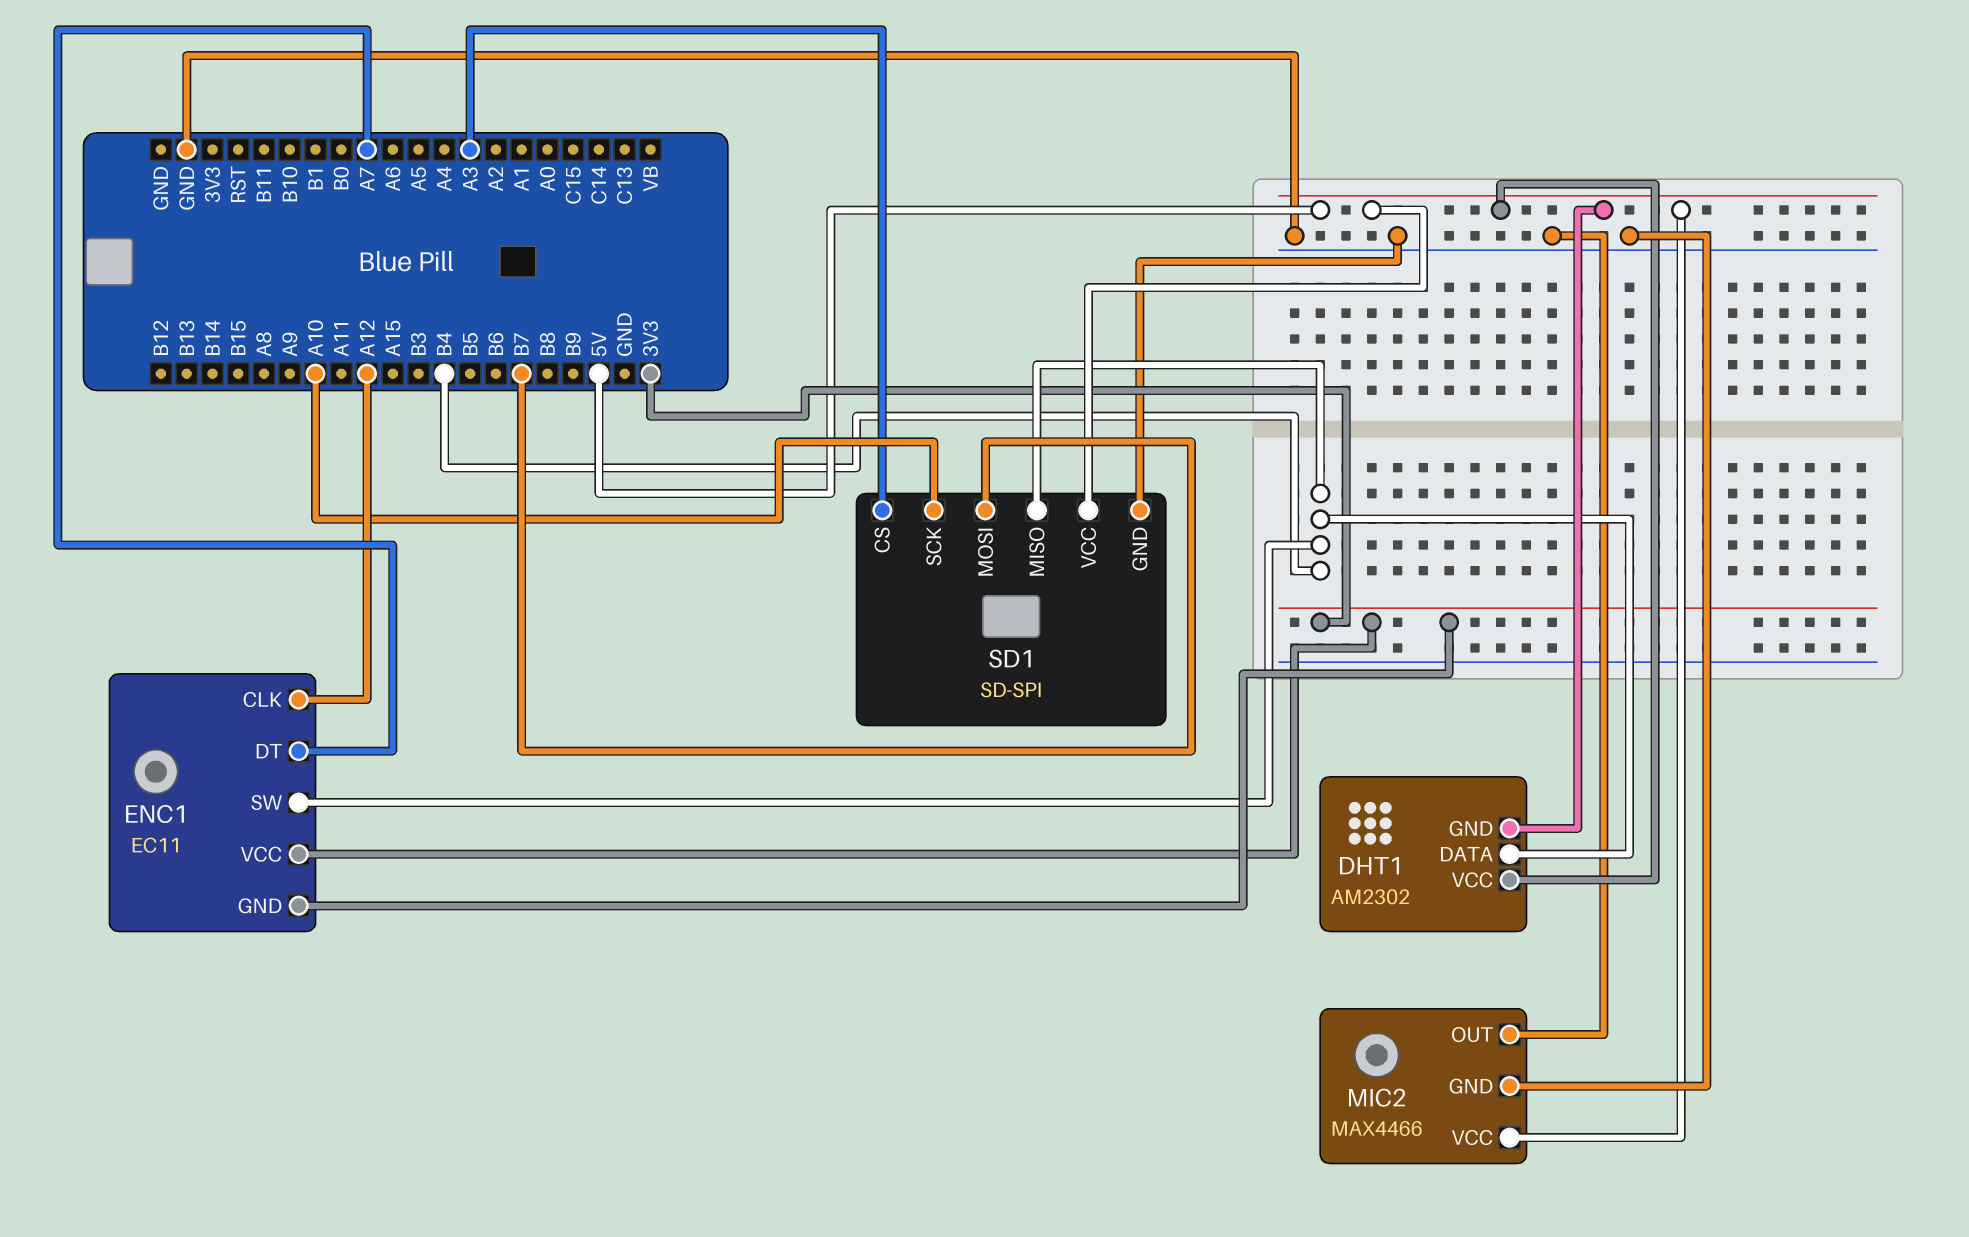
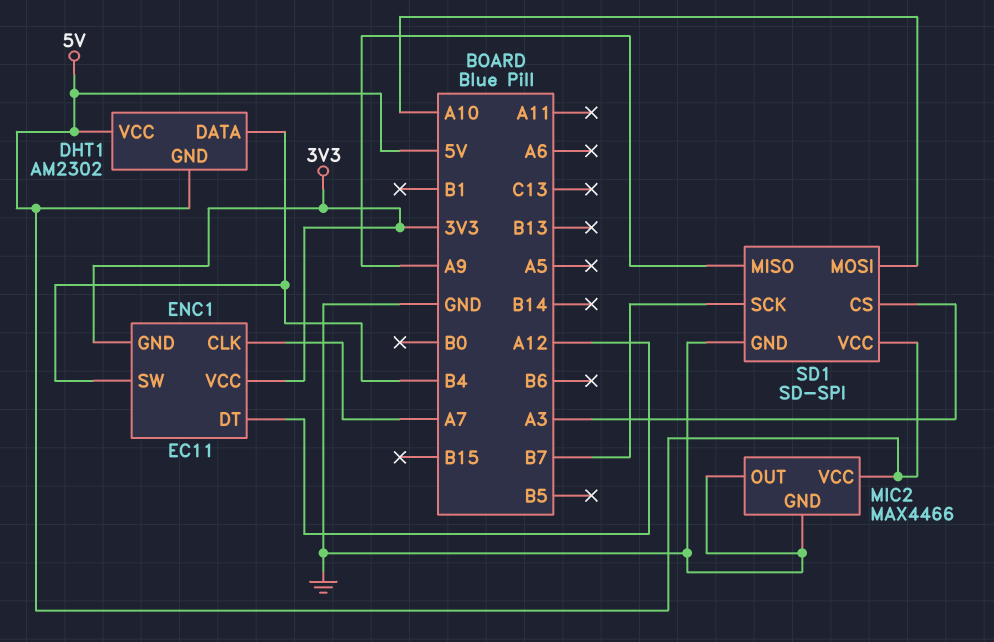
ENC1 pin CLK: A12 -> A7
ENC1 pin DT: A7 -> A12
SD1 pin MISO: B4 -> A9
SD1 pin MOSI: B7 -> A10
SD1 pin SCK: A10 -> B7

